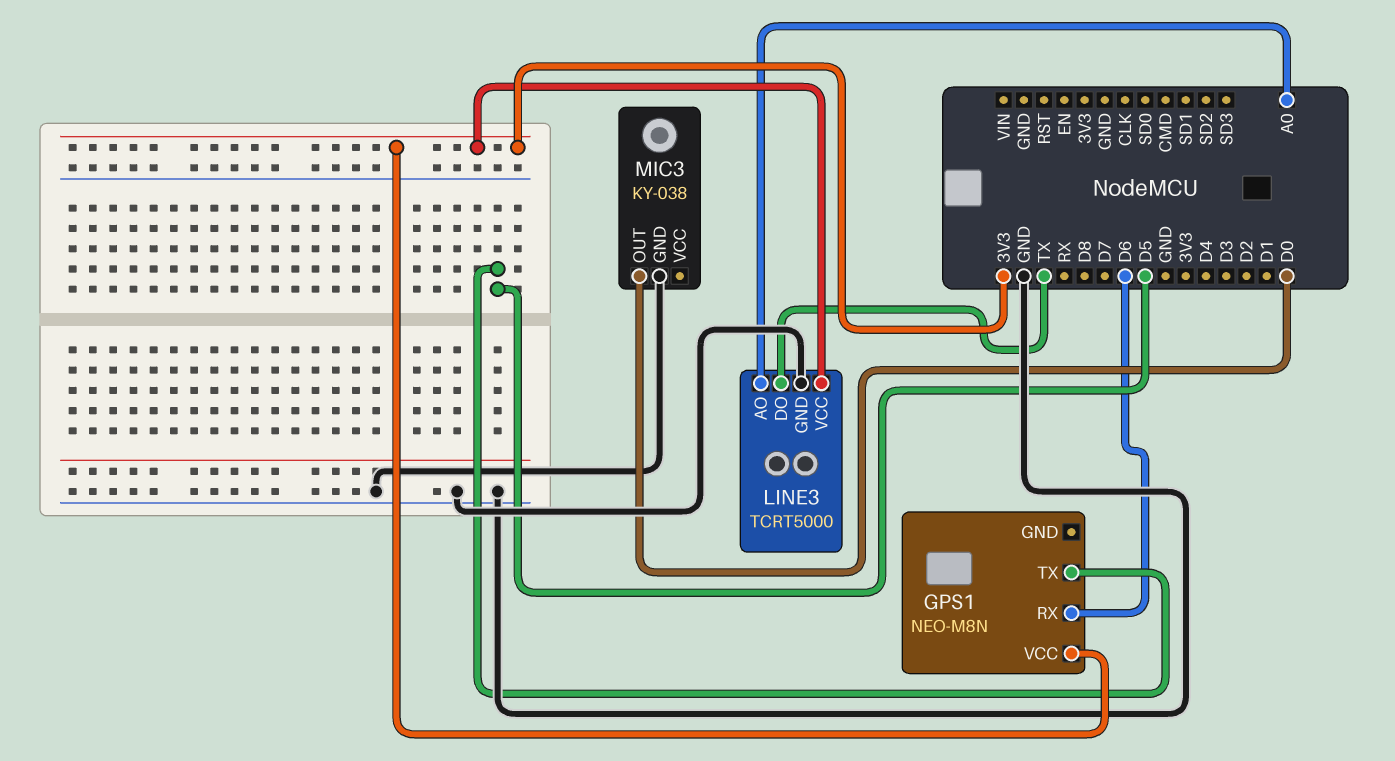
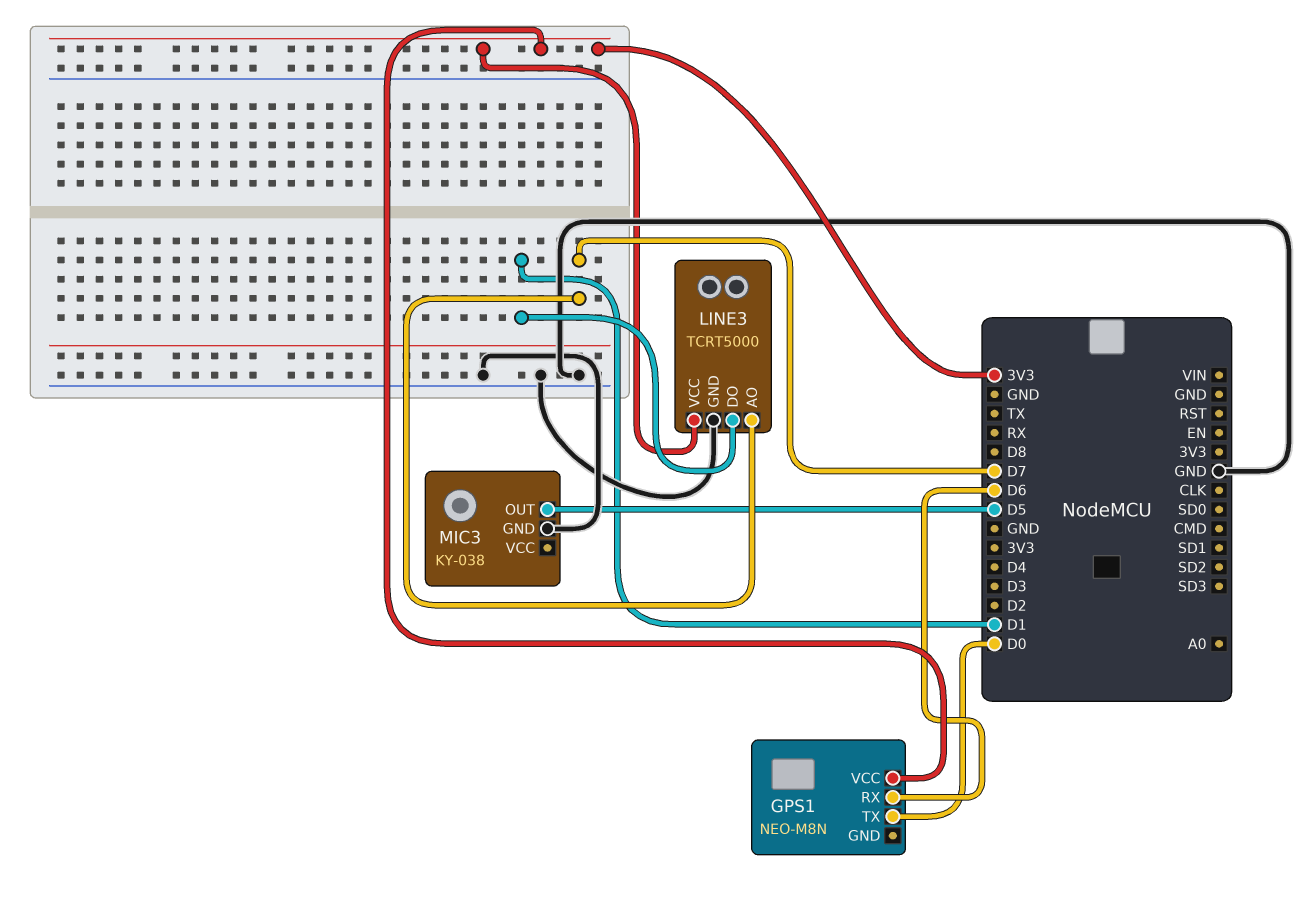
GPS1 pin TX: D5 -> D0
LINE3 pin AO: A0 -> D7
LINE3 pin DO: TX -> D1
MIC3 pin OUT: D0 -> D5

